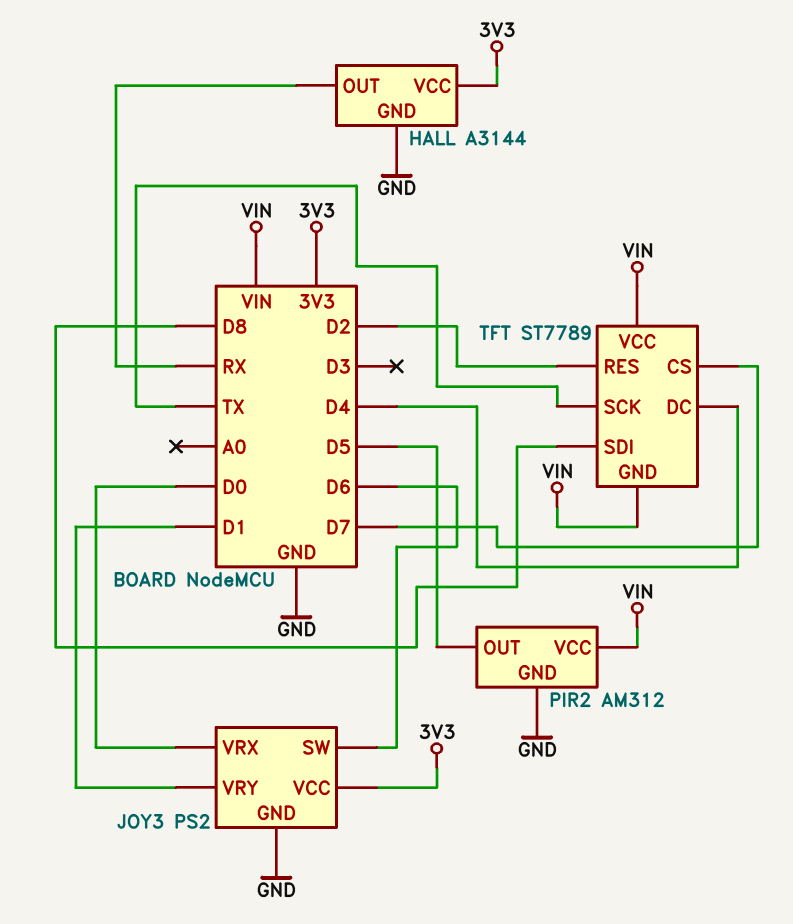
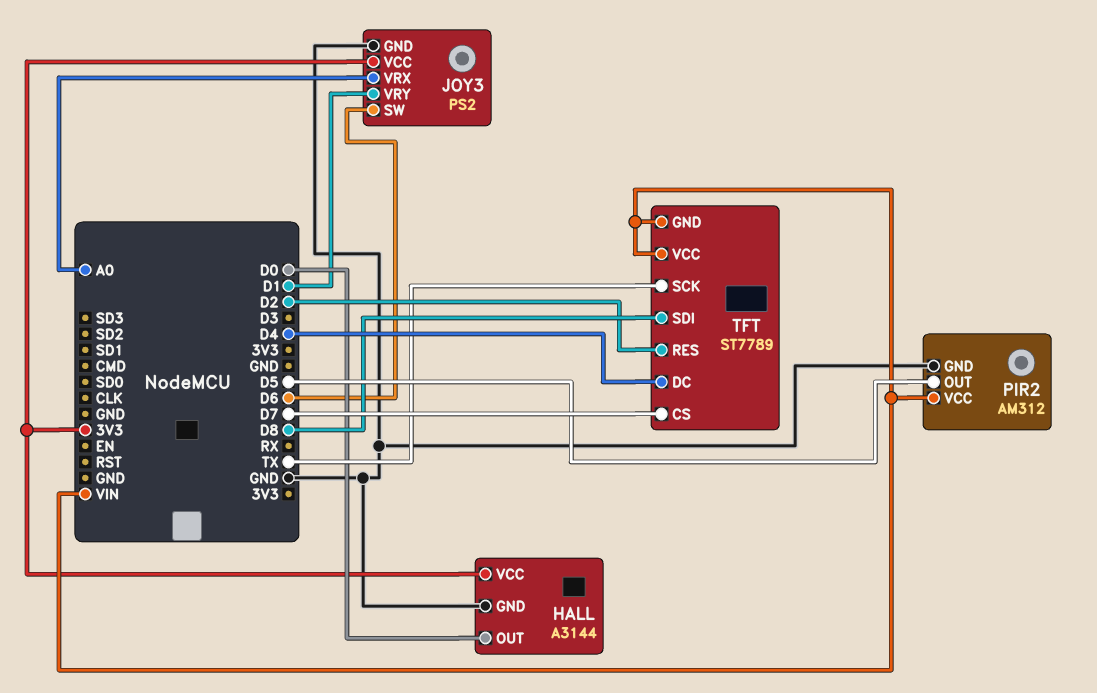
HALL pin OUT: RX -> D0
JOY3 pin VRX: D0 -> A0

